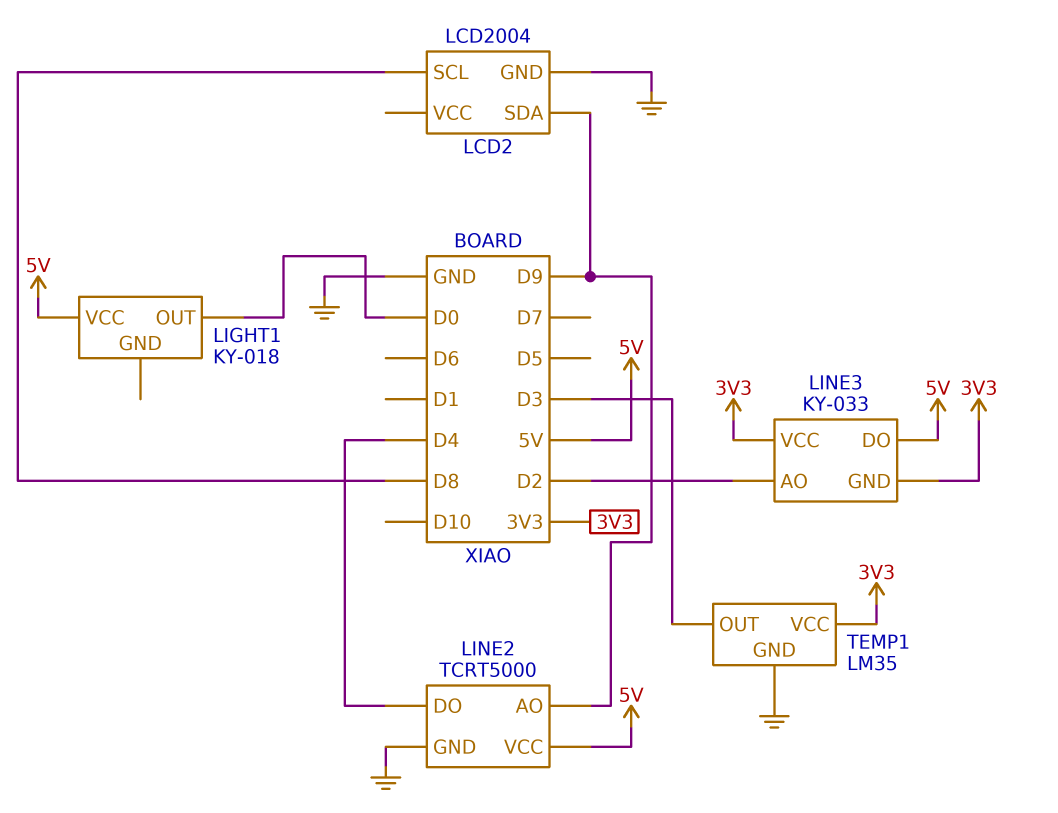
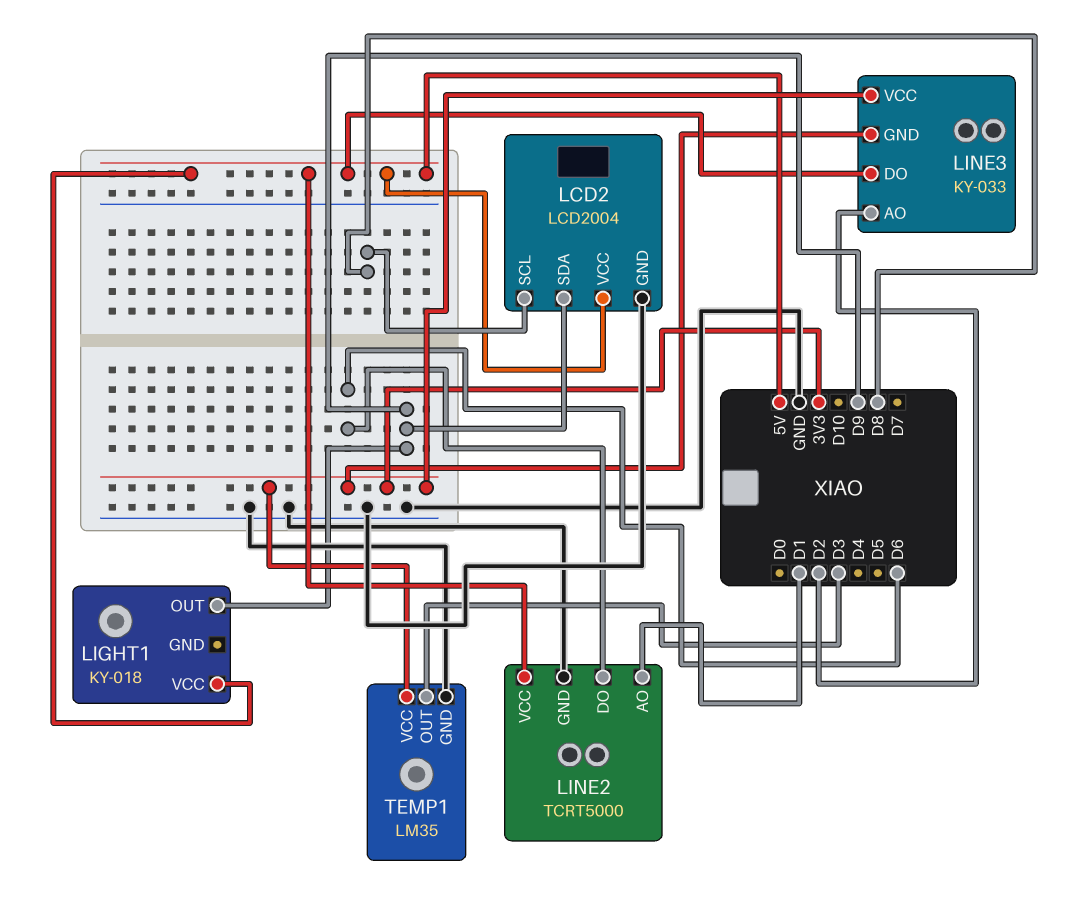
LCD2 pin VCC: none -> 5V
LIGHT1 pin OUT: D0 -> D9
LINE2 pin AO: D9 -> D1
LINE2 pin DO: D4 -> D6

